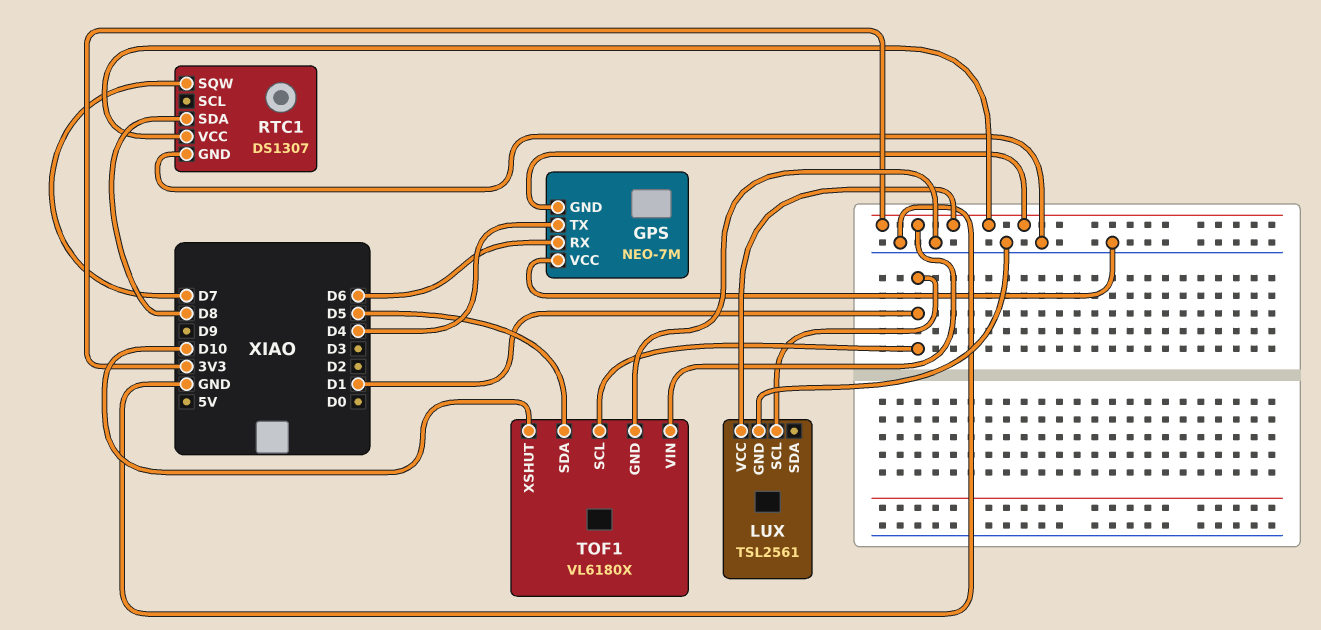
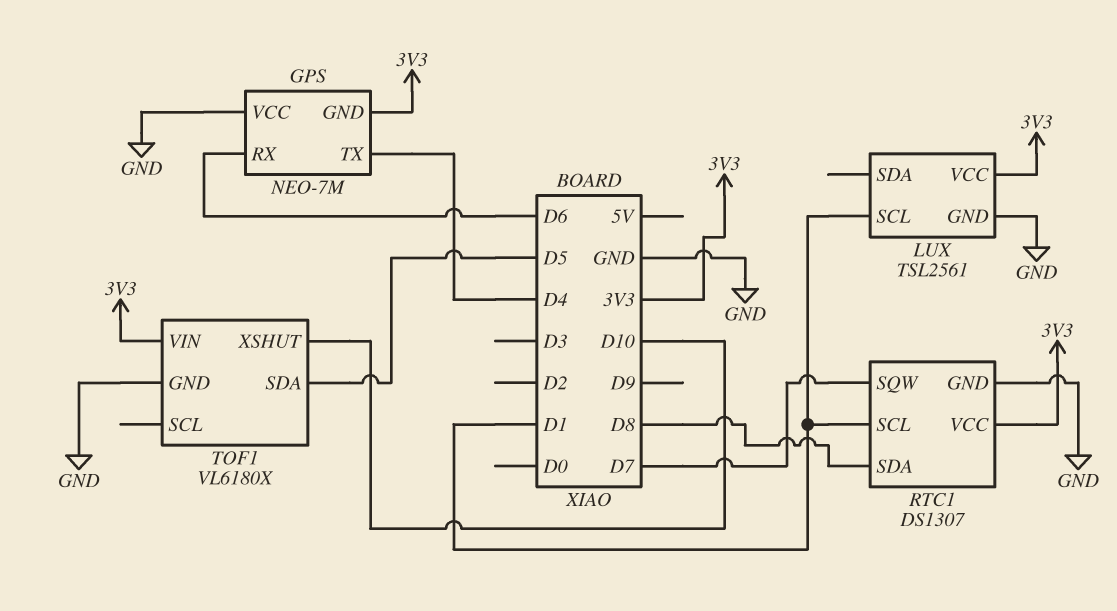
RTC1 pin SCL: none -> D1
TOF1 pin SCL: D1 -> none

